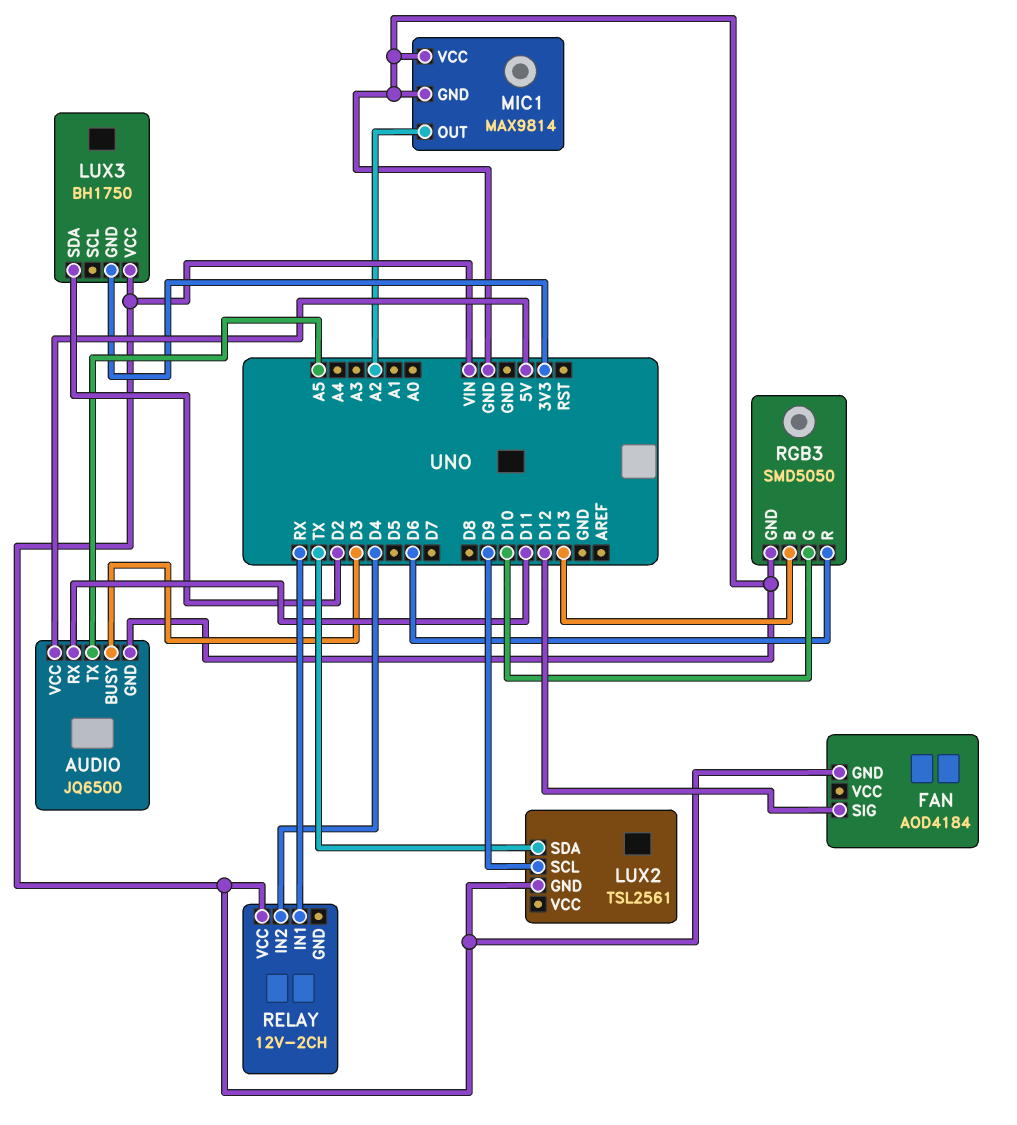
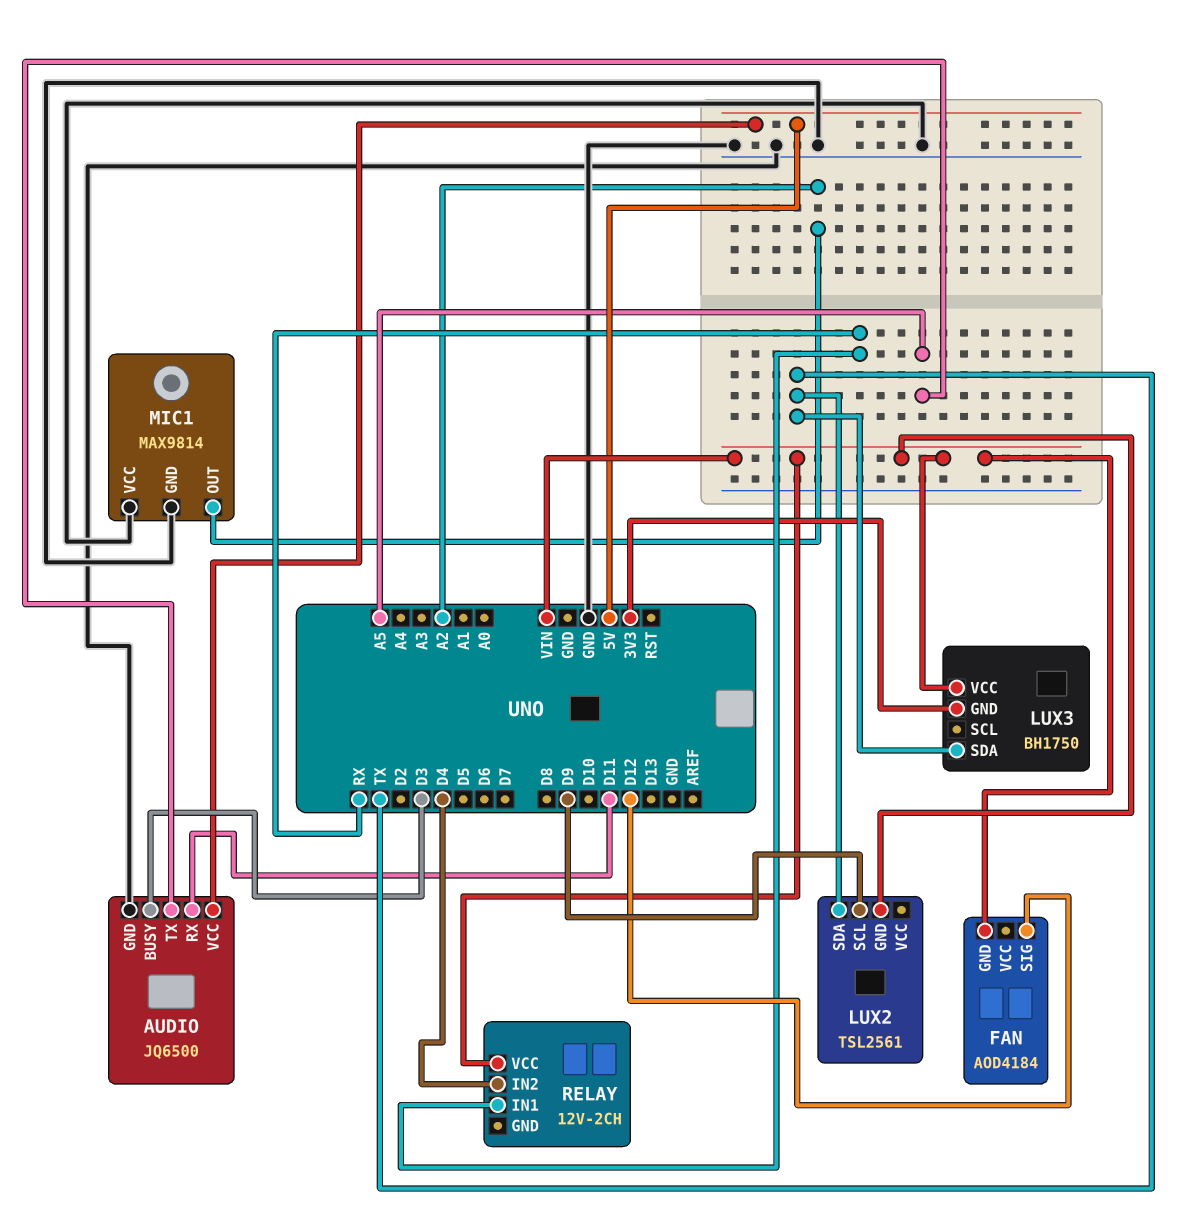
LUX3 pin SDA: D2 -> TX
RGB3: SMD5050 -> none
RGB3 pin B: D13 -> none
RGB3 pin G: D10 -> none
RGB3 pin GND: GND -> none
RGB3 pin R: D6 -> none

